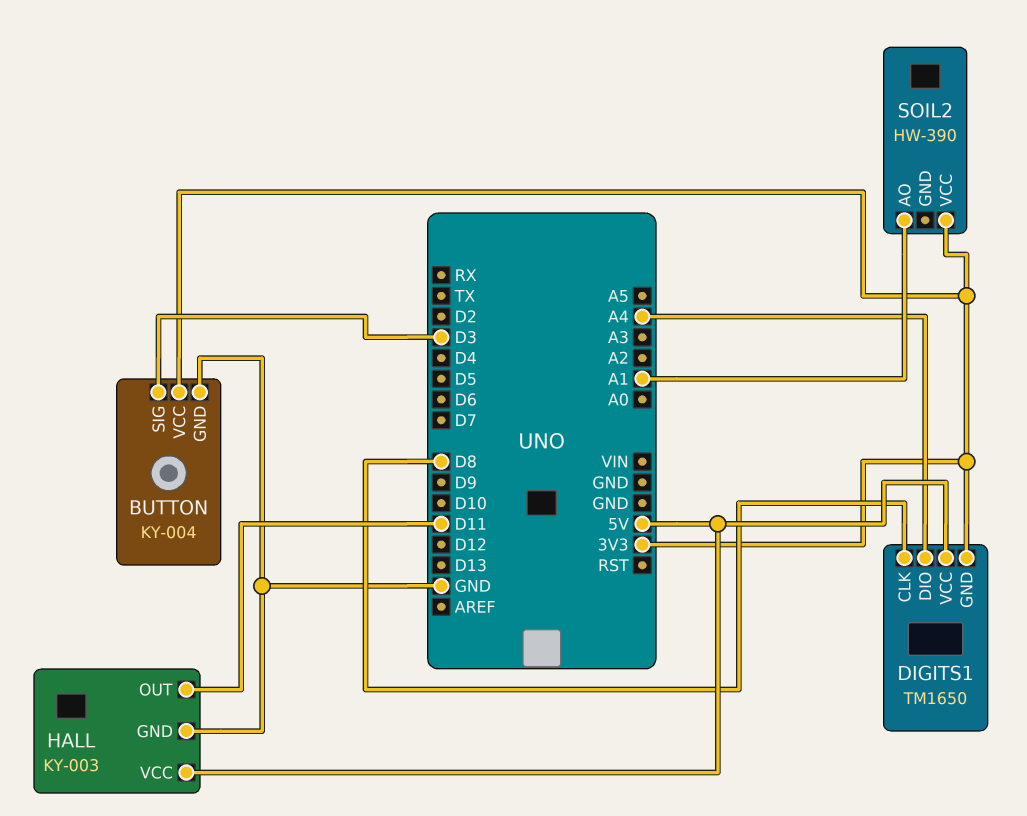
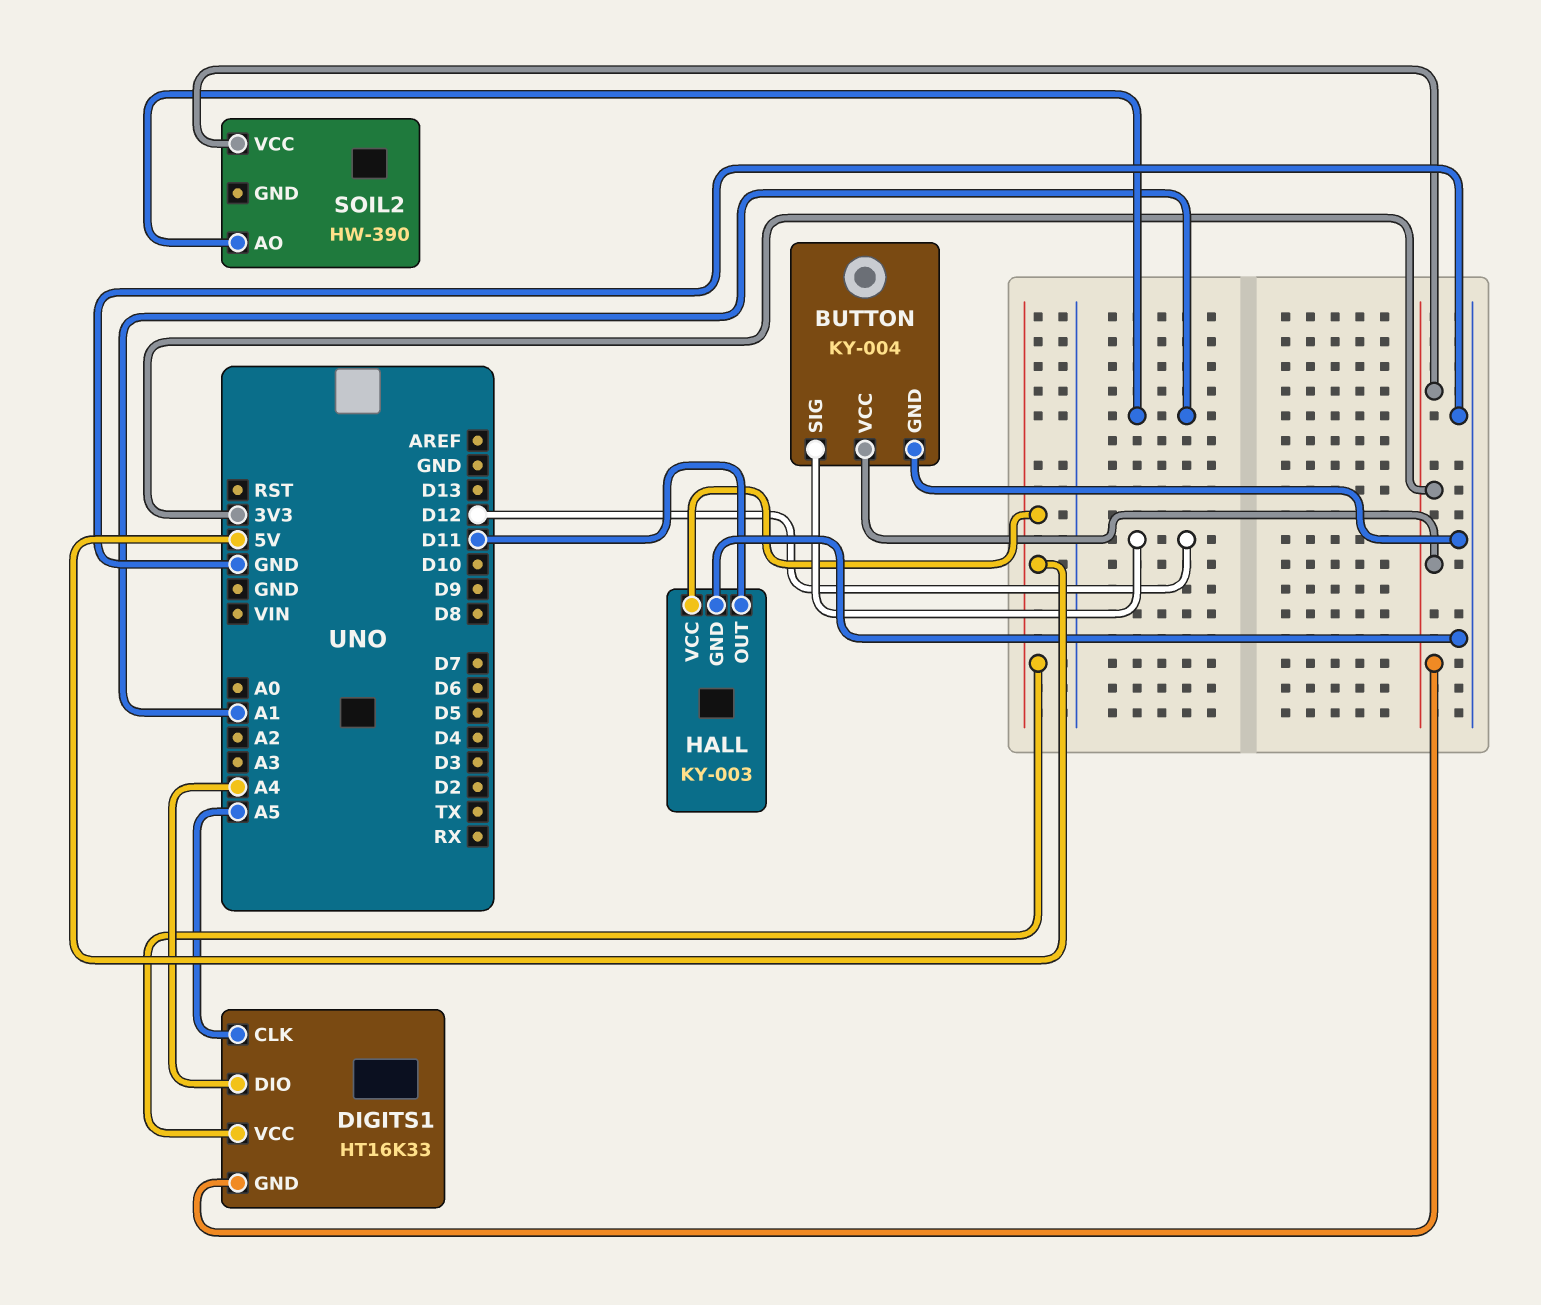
BUTTON pin SIG: D3 -> D12
DIGITS1: TM1650 -> HT16K33
DIGITS1 pin CLK: D8 -> A5

